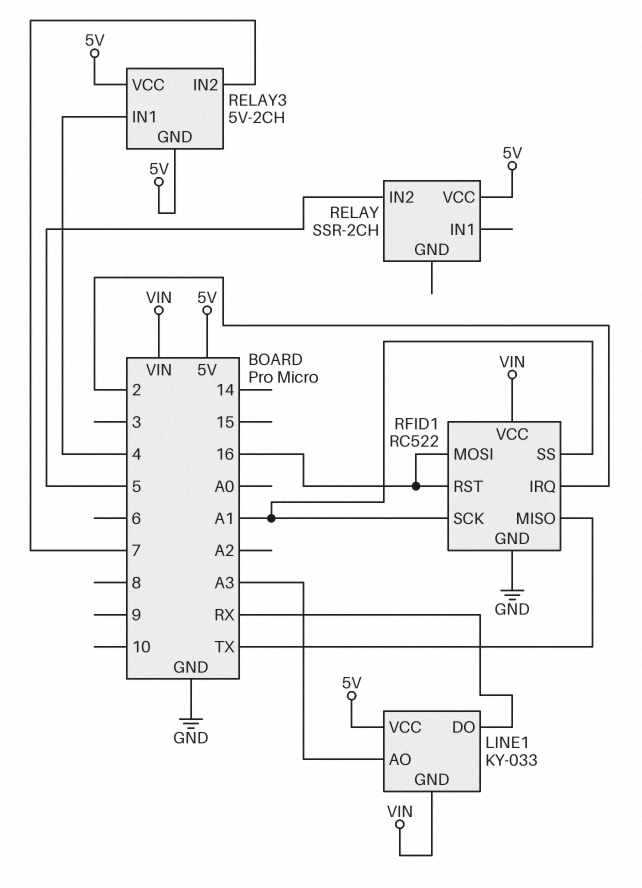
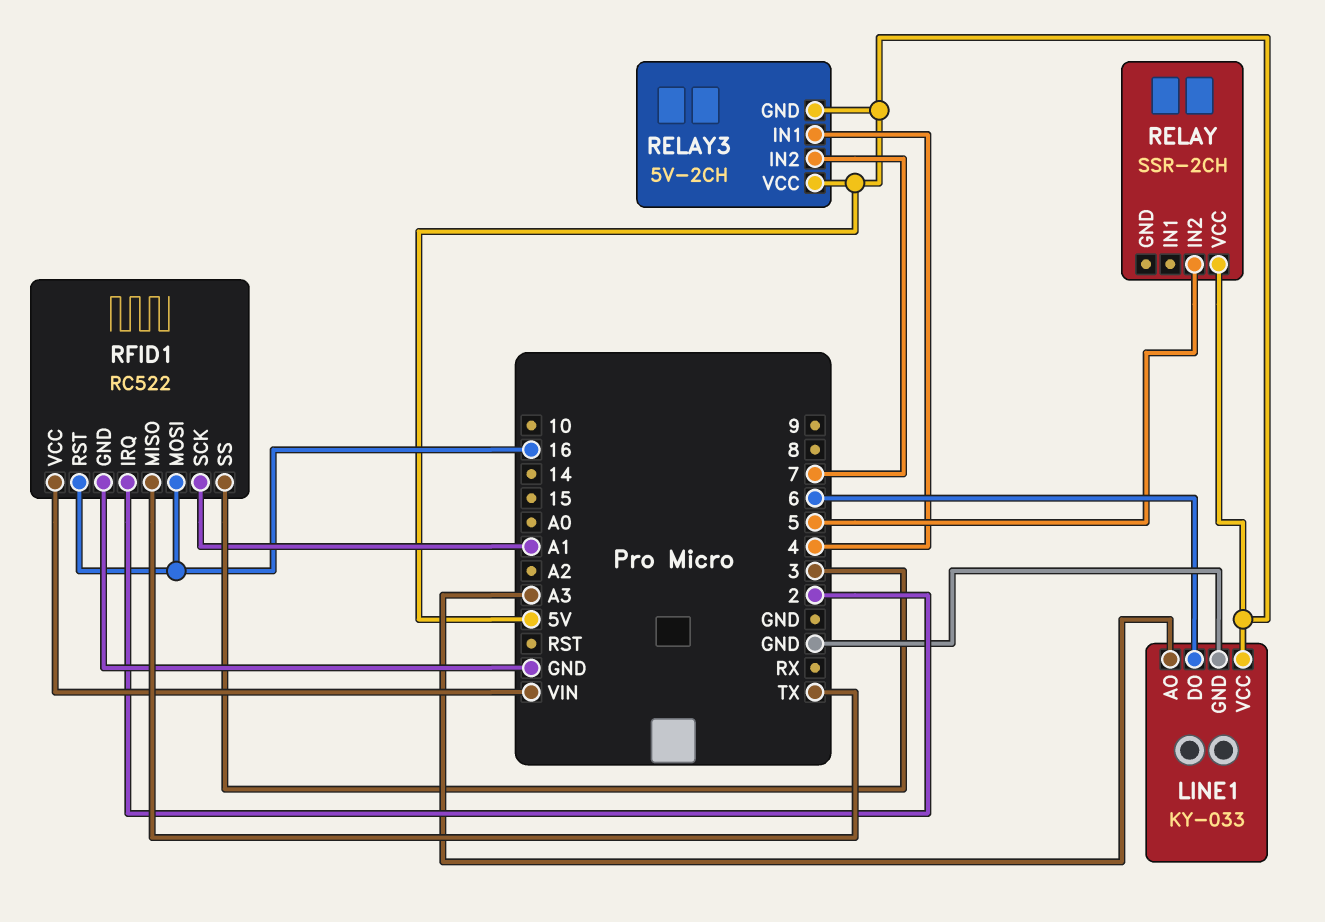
LINE1 pin DO: RX -> 6
LINE1 pin GND: VIN -> GND
RFID1 pin SS: A1 -> 3

